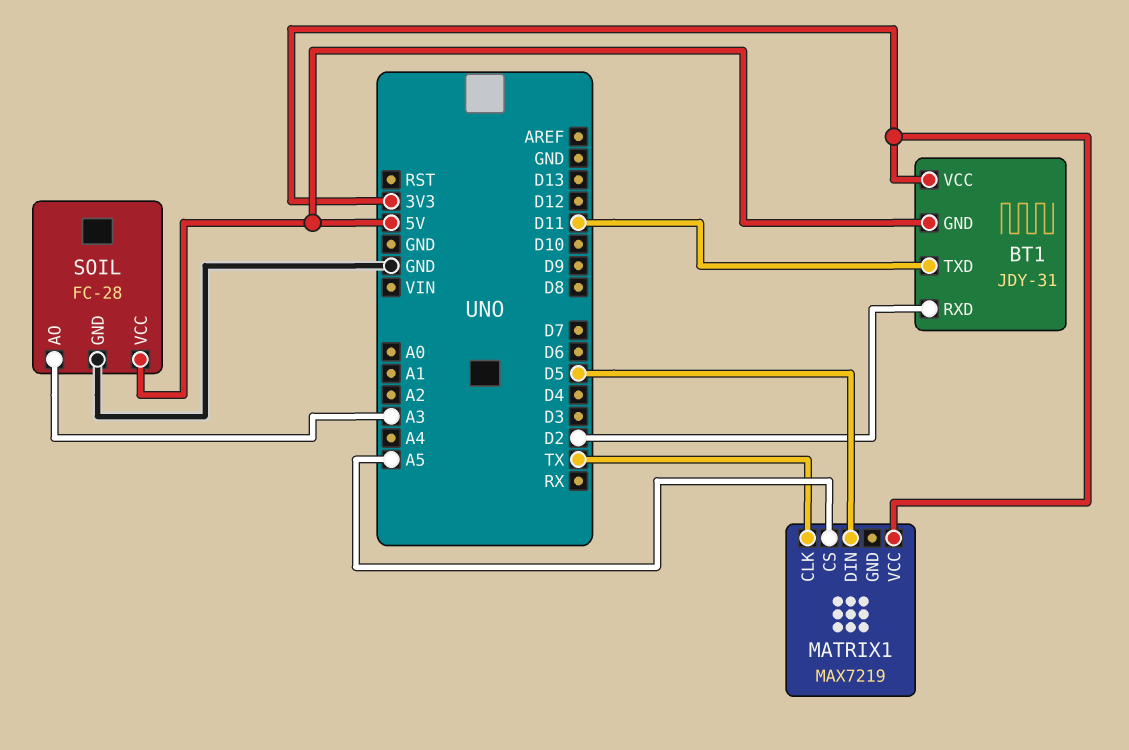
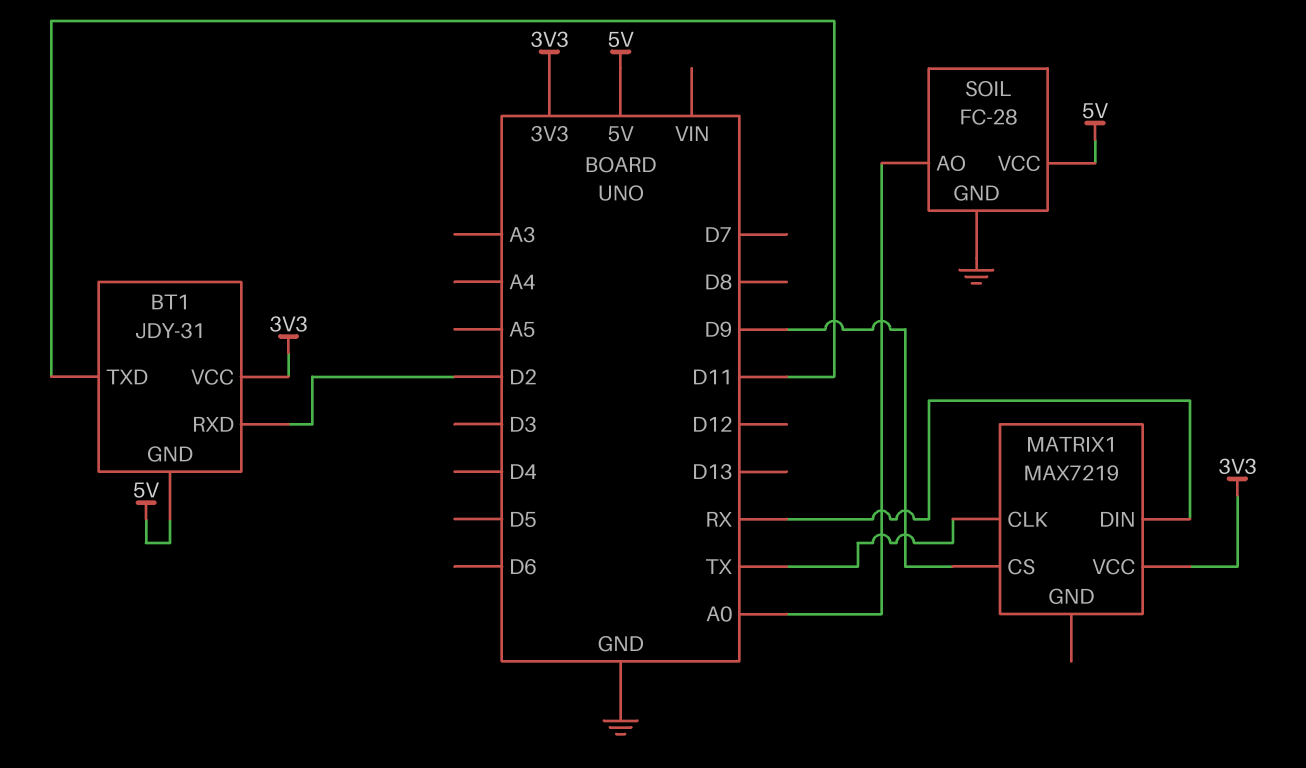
MATRIX1 pin CS: A5 -> D9
MATRIX1 pin DIN: D5 -> RX
SOIL pin AO: A3 -> A0

